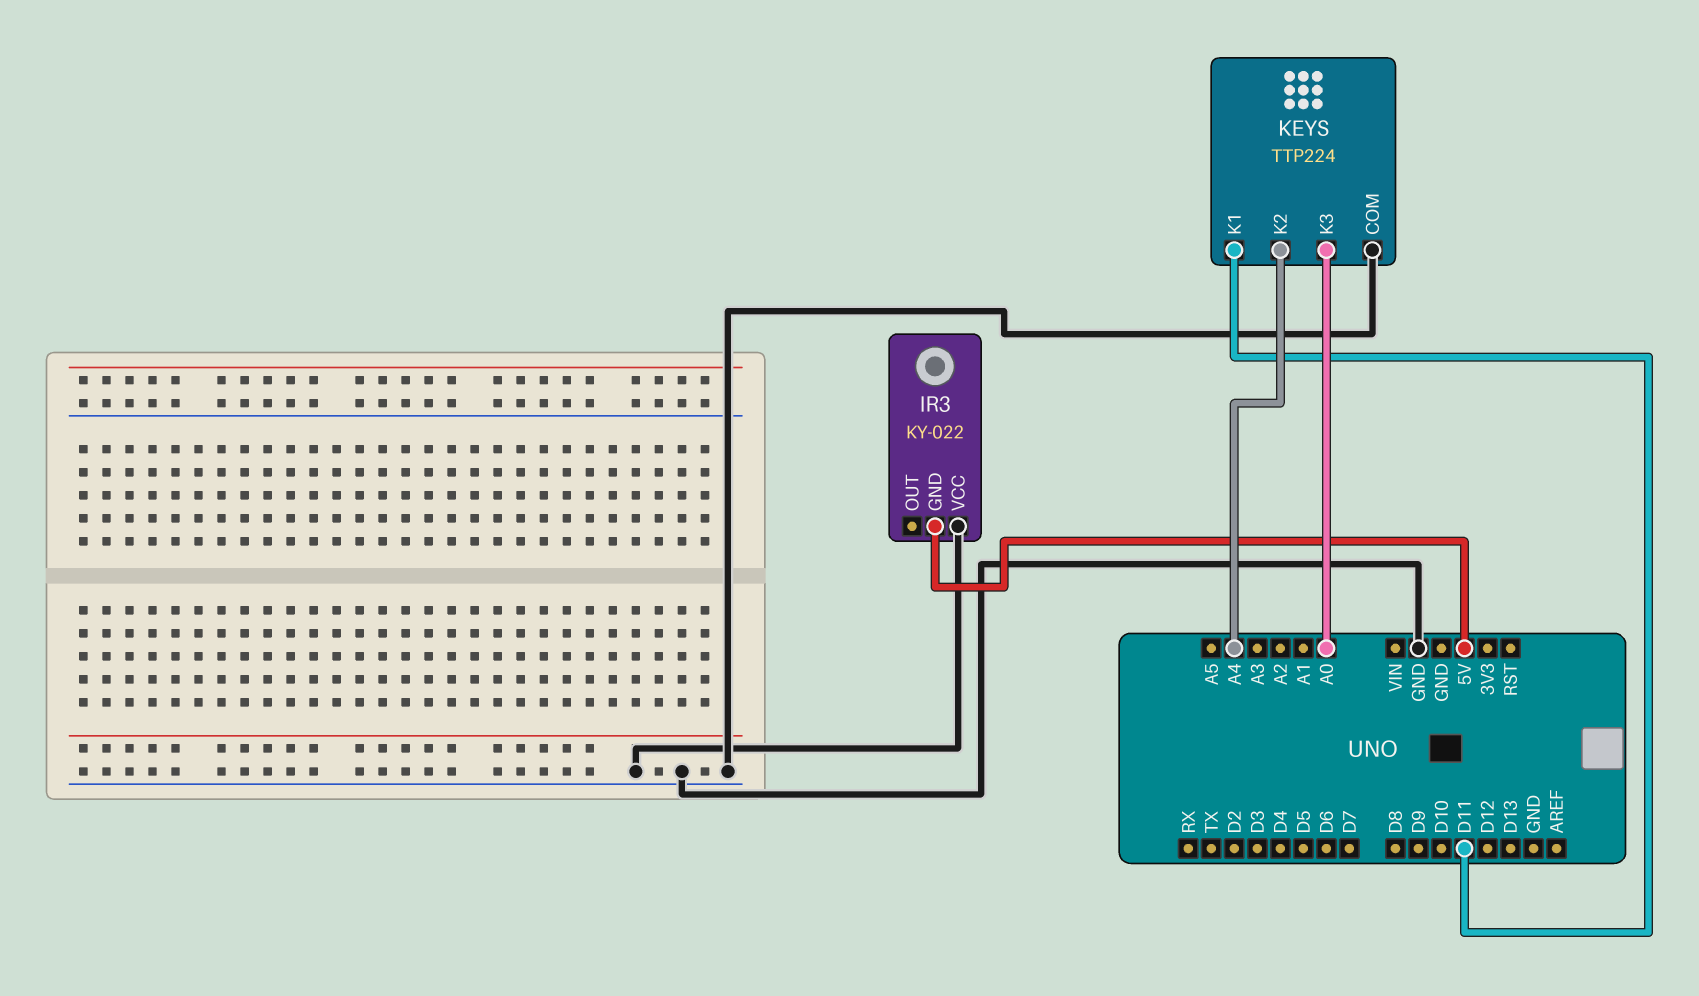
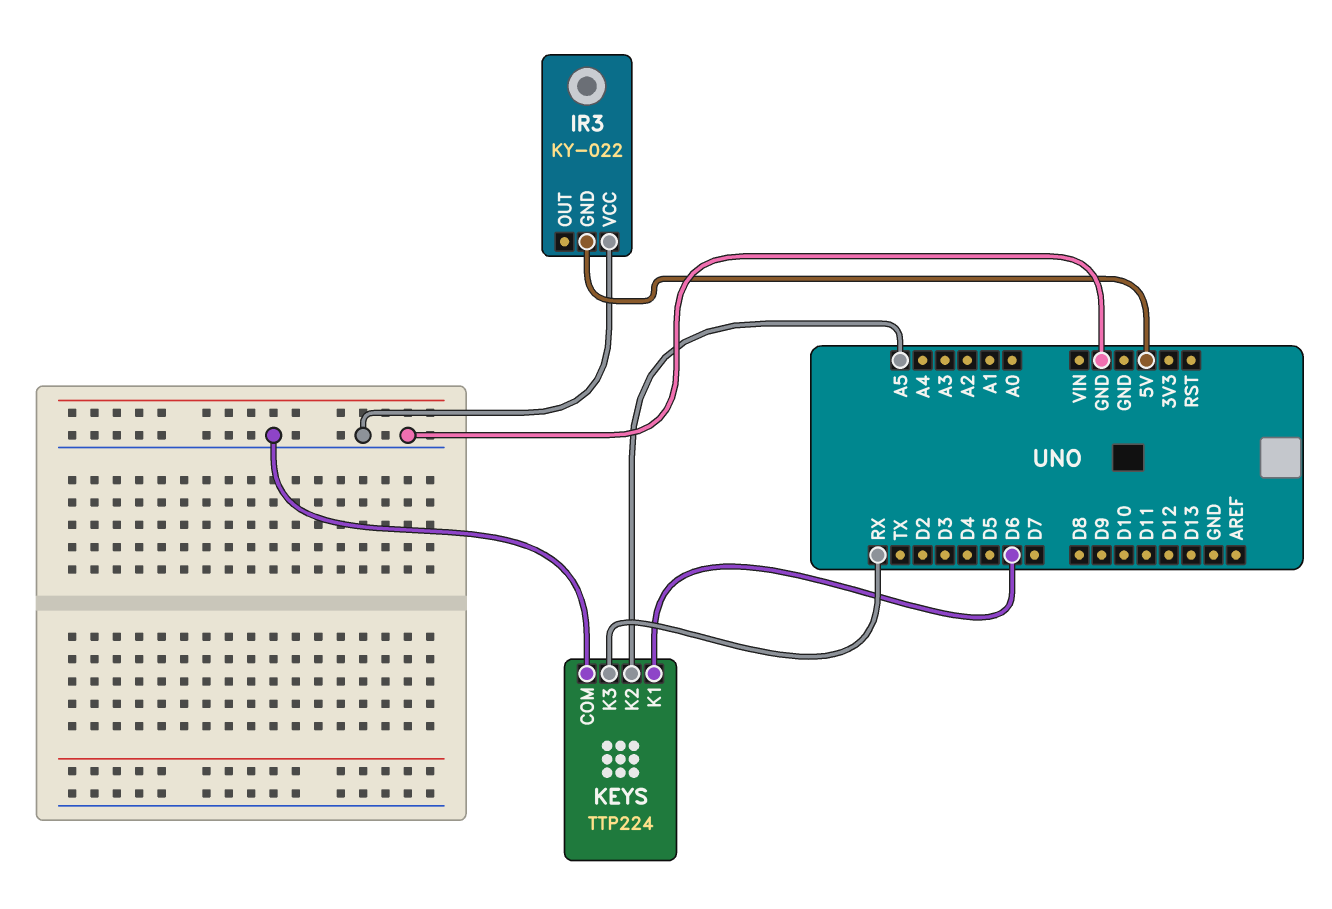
KEYS pin K1: D11 -> D6
KEYS pin K2: A4 -> A5
KEYS pin K3: A0 -> RX

